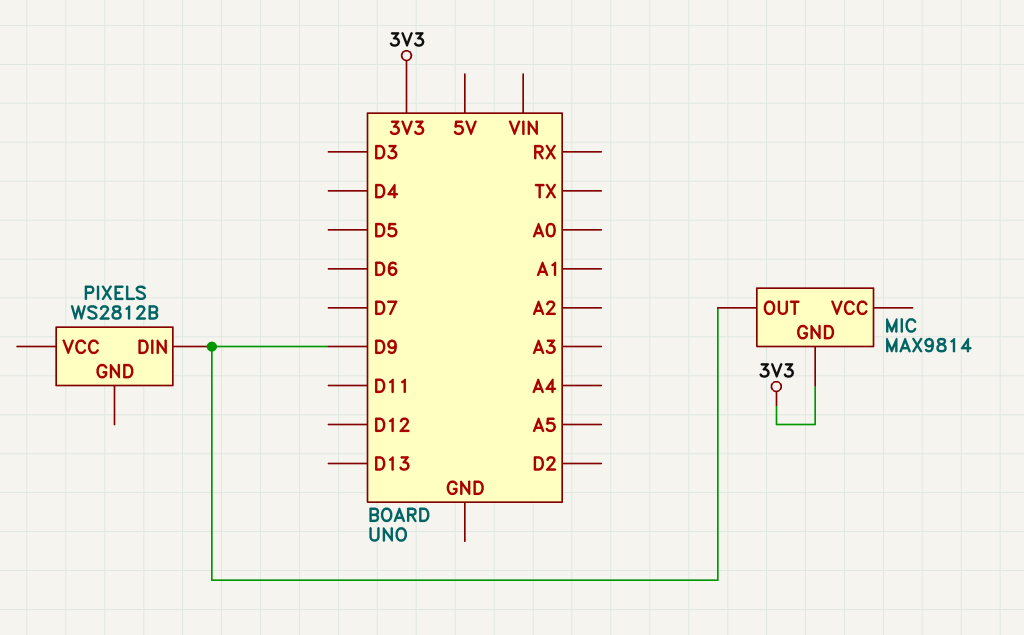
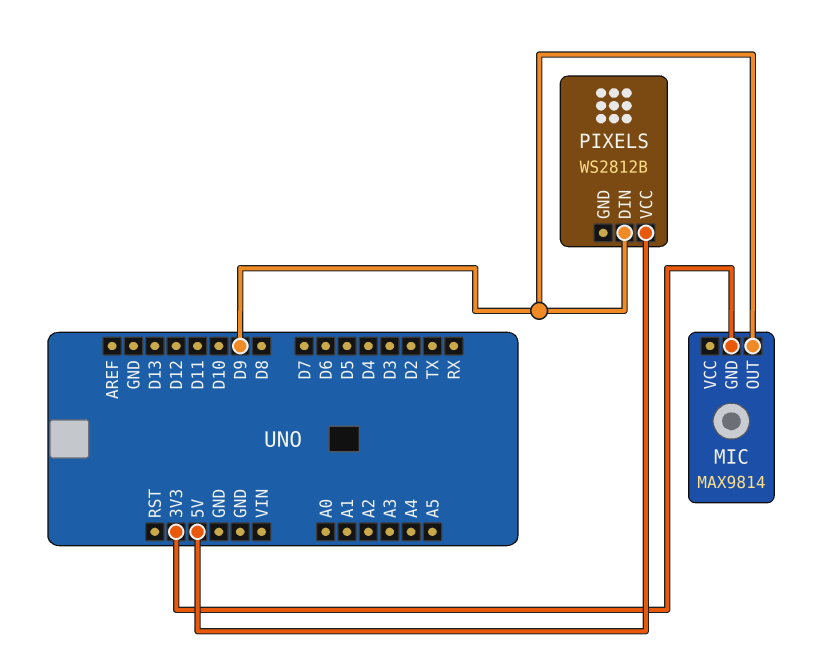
PIXELS pin VCC: none -> 5V

